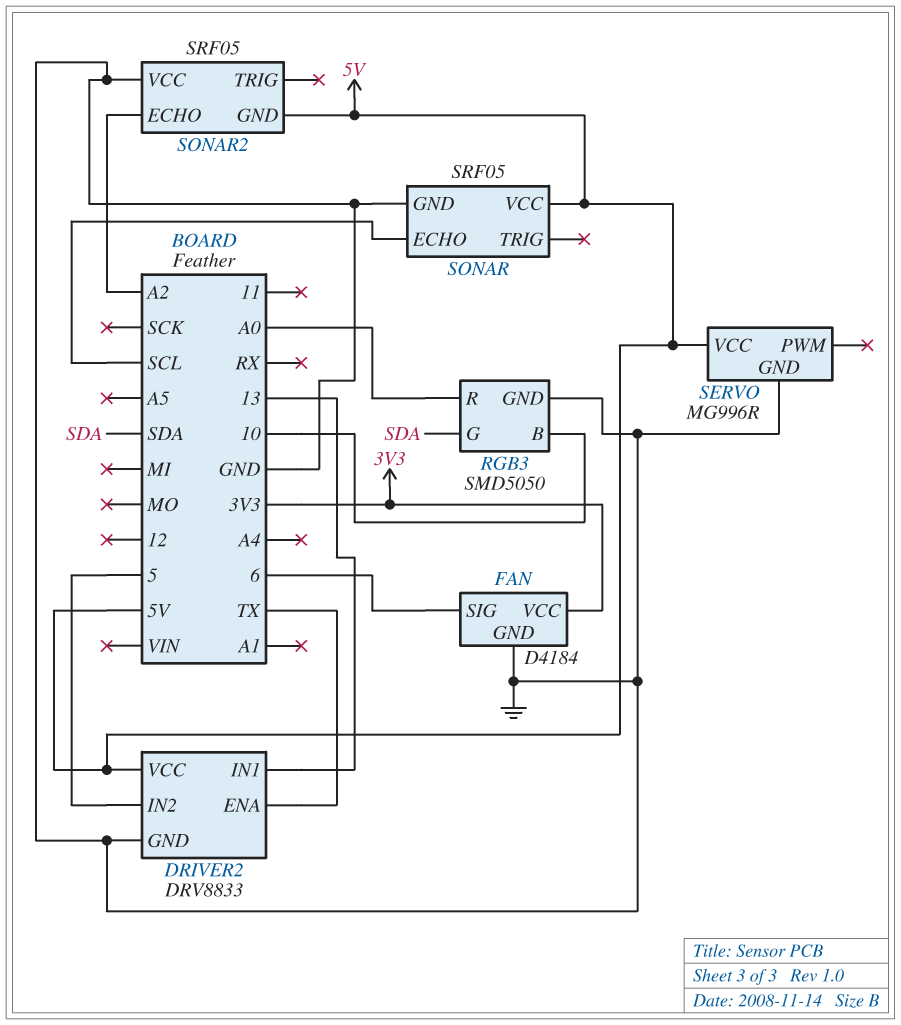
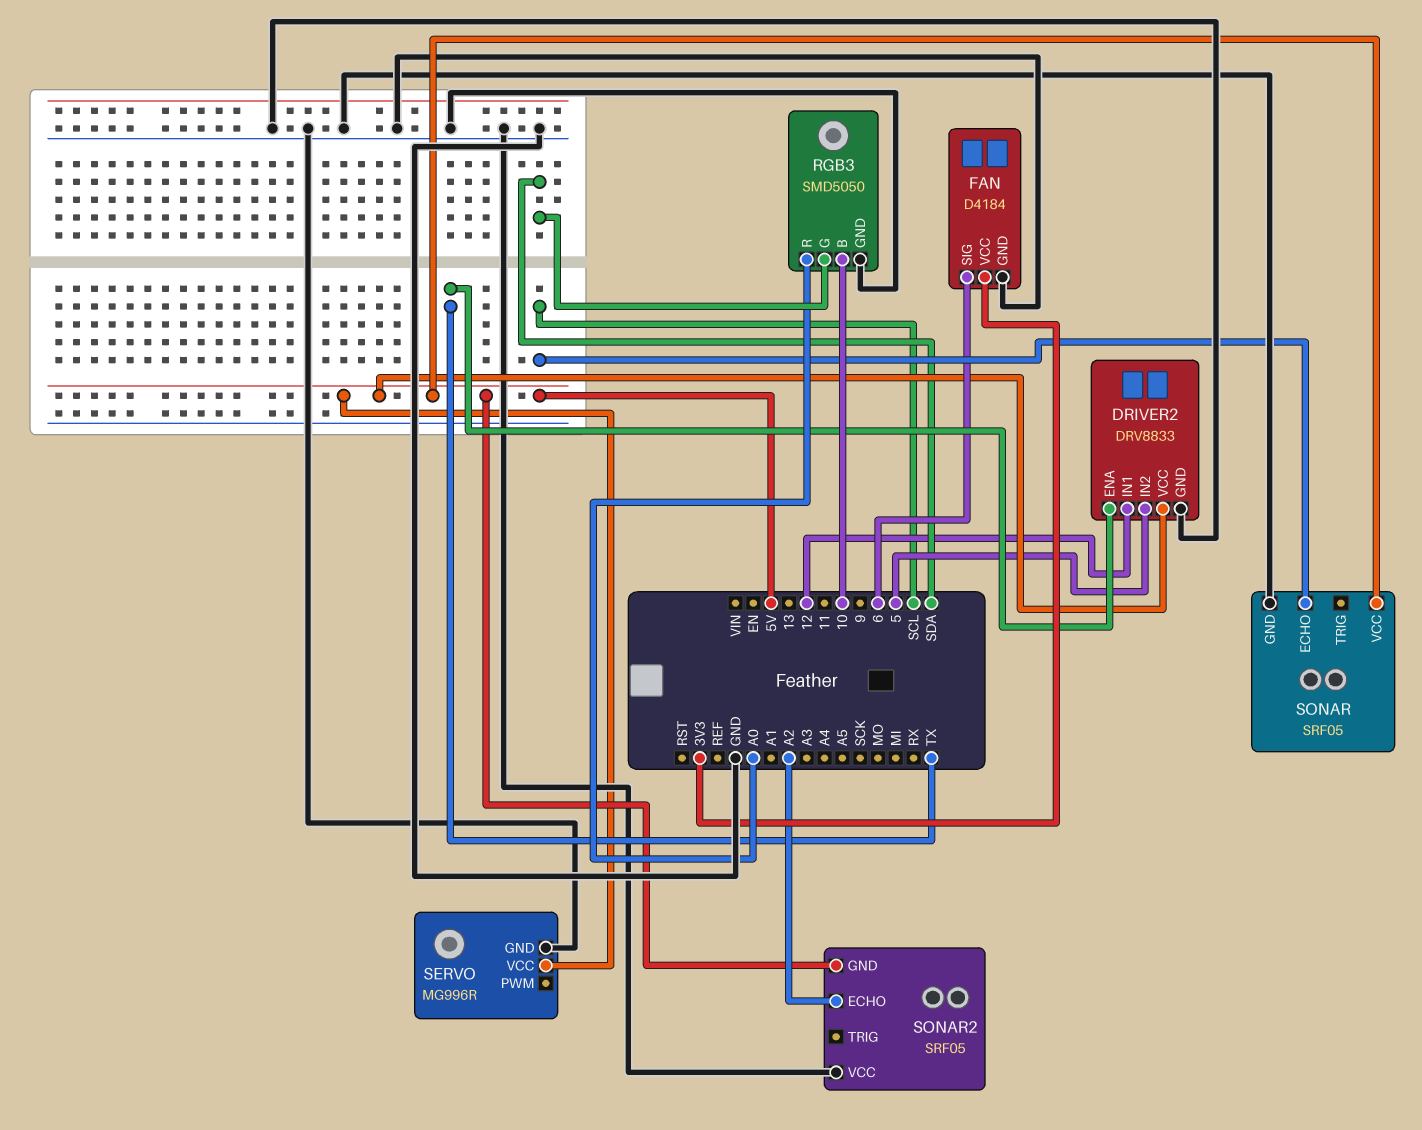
DRIVER2 pin IN1: 13 -> 12

